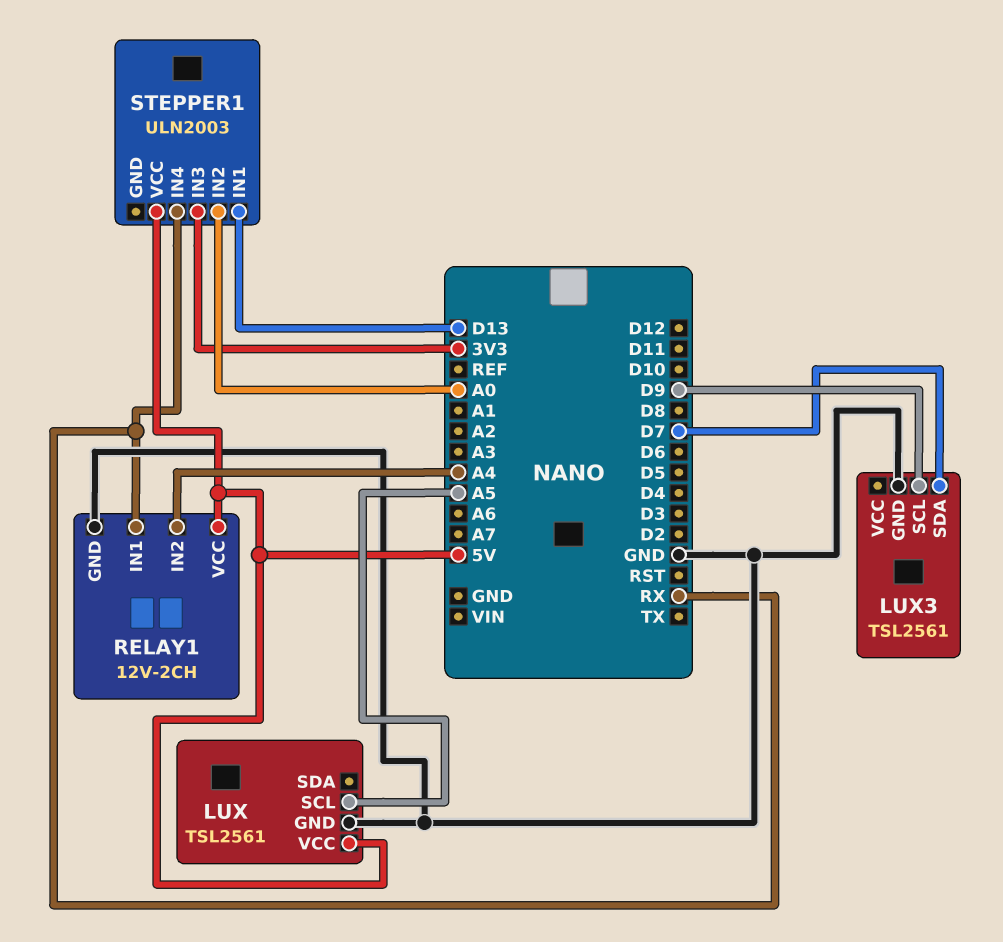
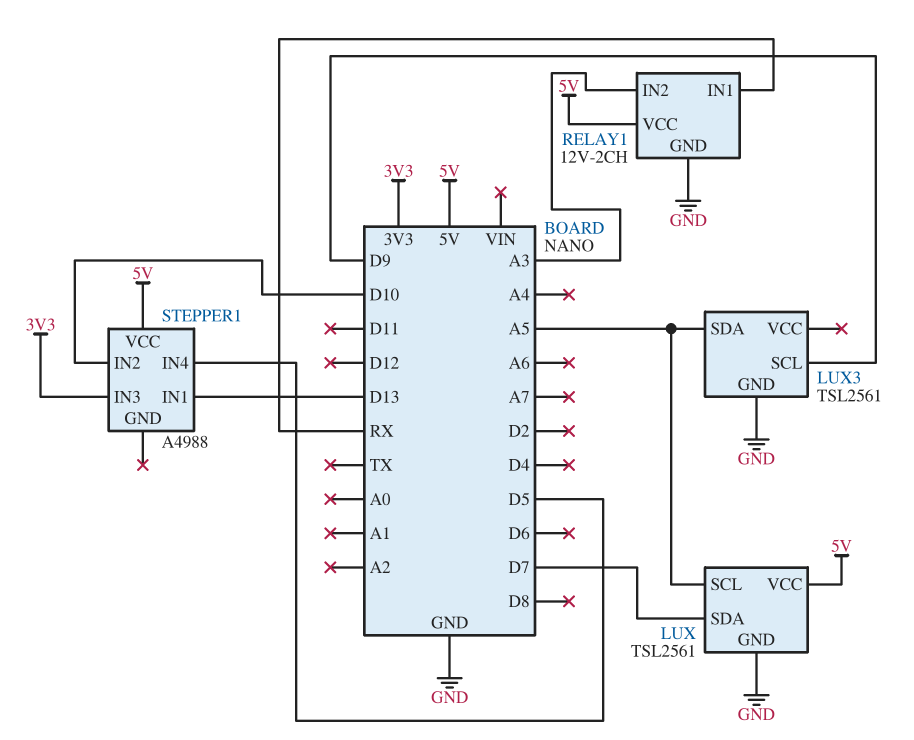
LUX pin SDA: none -> D7
LUX3 pin SDA: D7 -> A5
RELAY1 pin IN2: A4 -> A3
STEPPER1: ULN2003 -> A4988
STEPPER1 pin IN2: A0 -> D10
STEPPER1 pin IN4: RX -> D5

